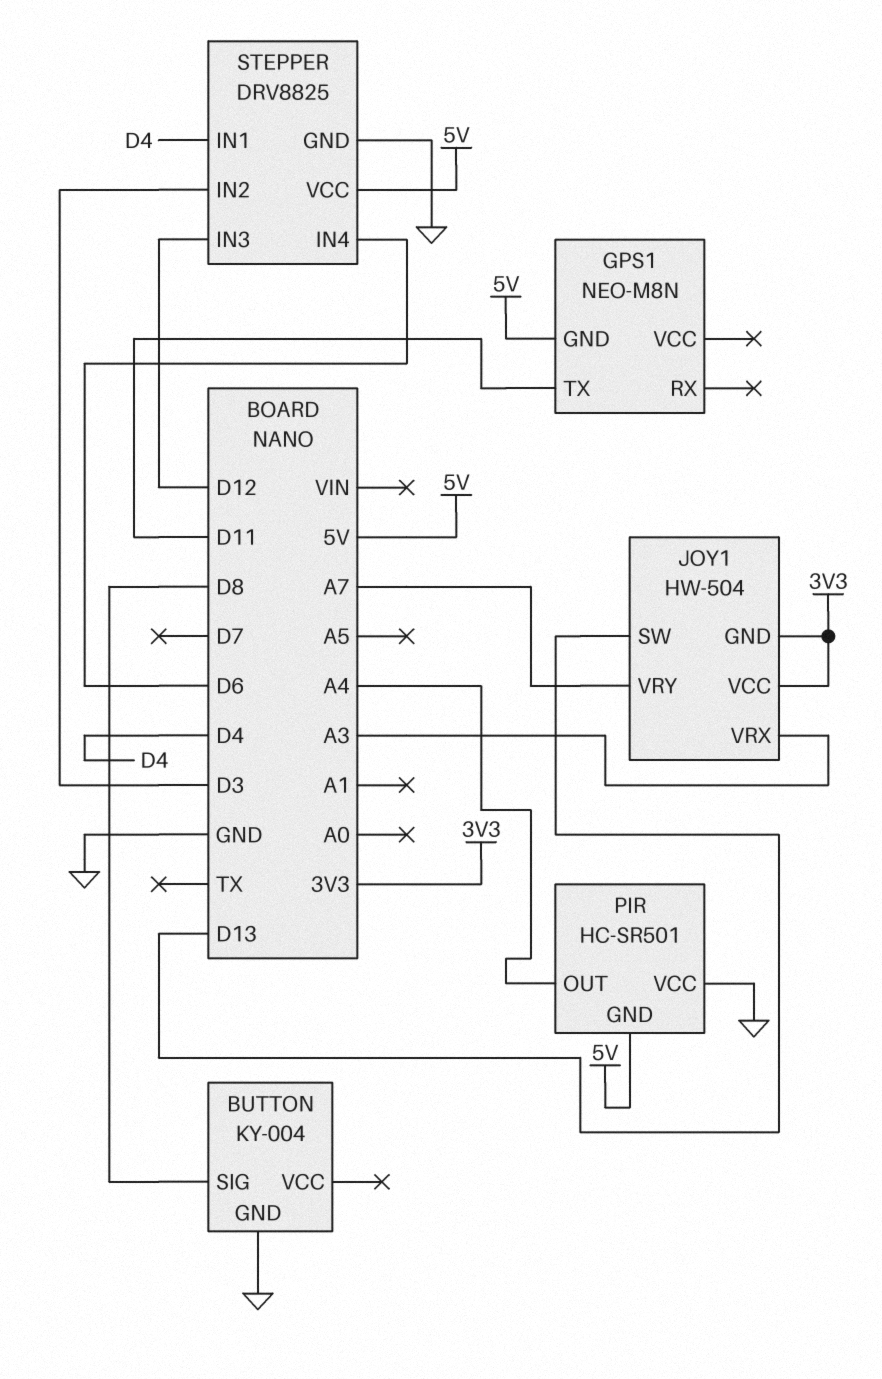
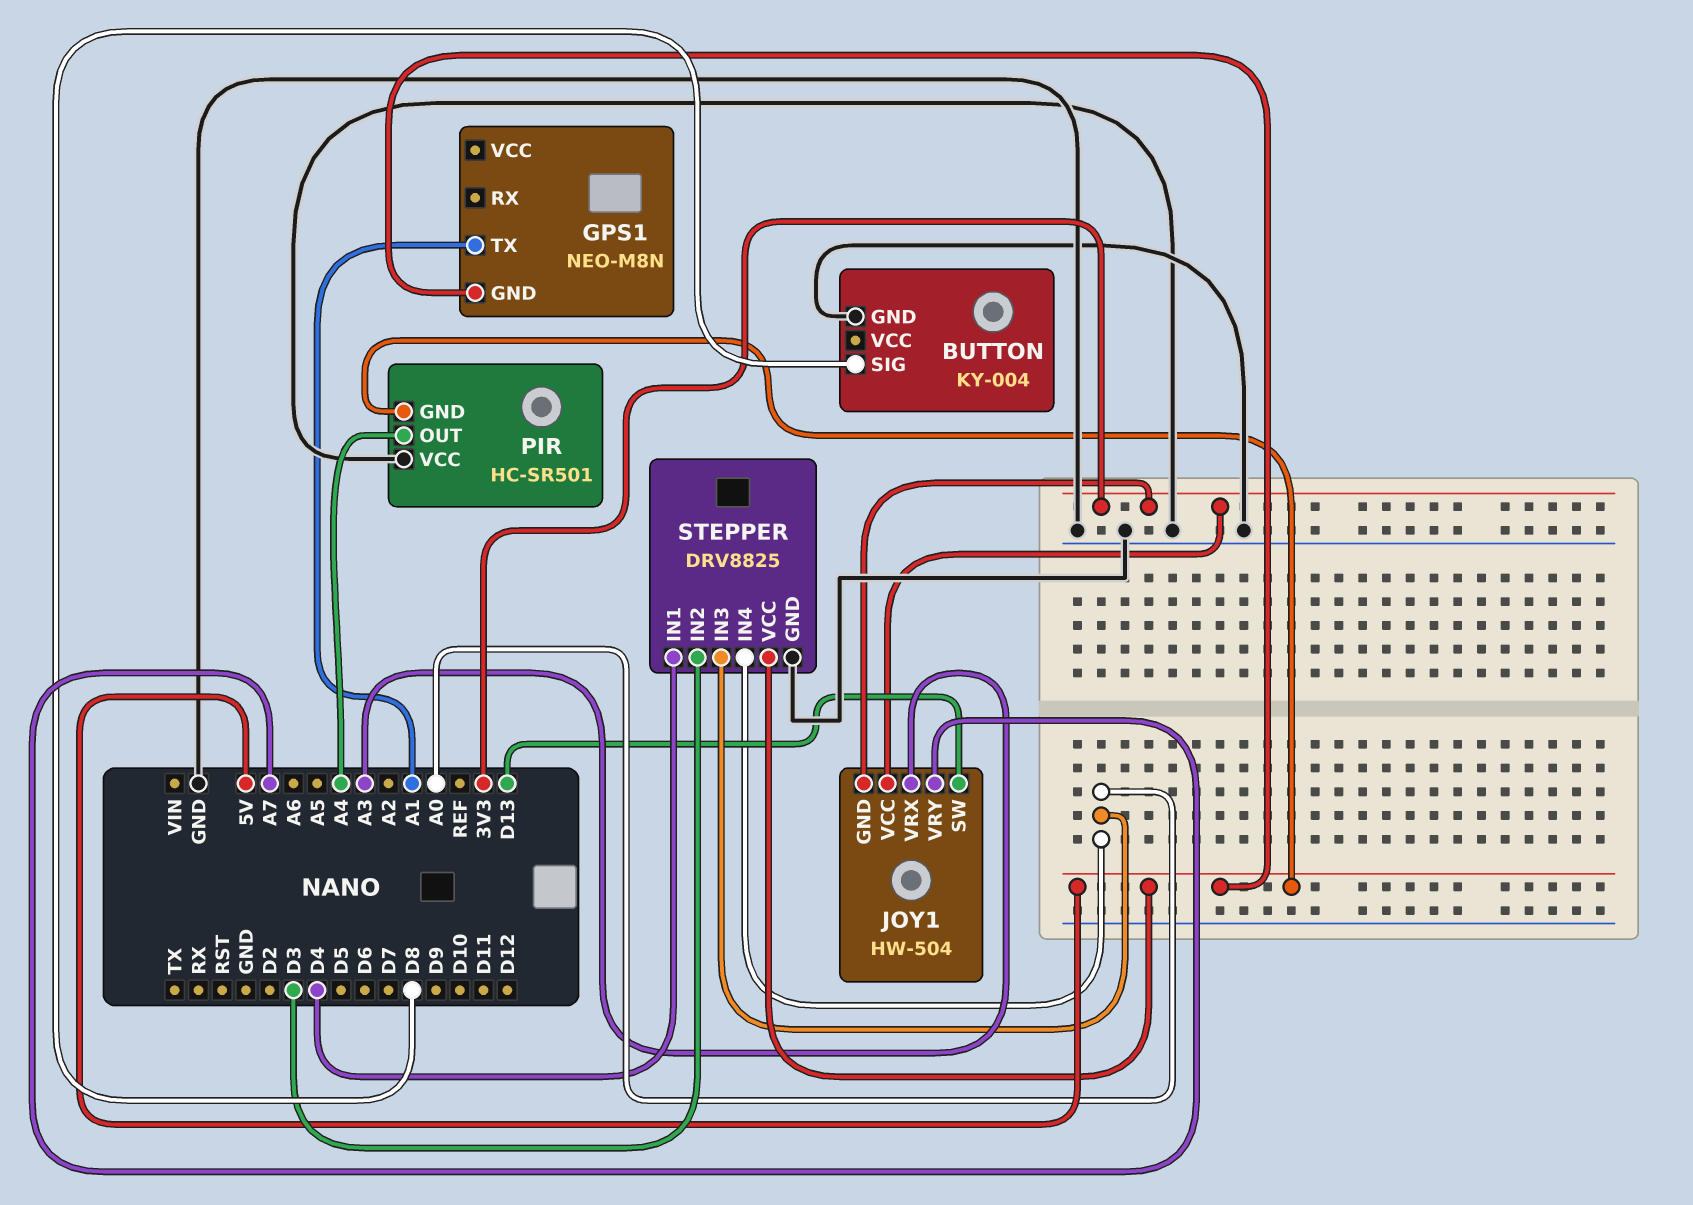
GPS1 pin TX: D11 -> A1
STEPPER pin IN3: D12 -> A0
STEPPER pin IN4: D6 -> A0

